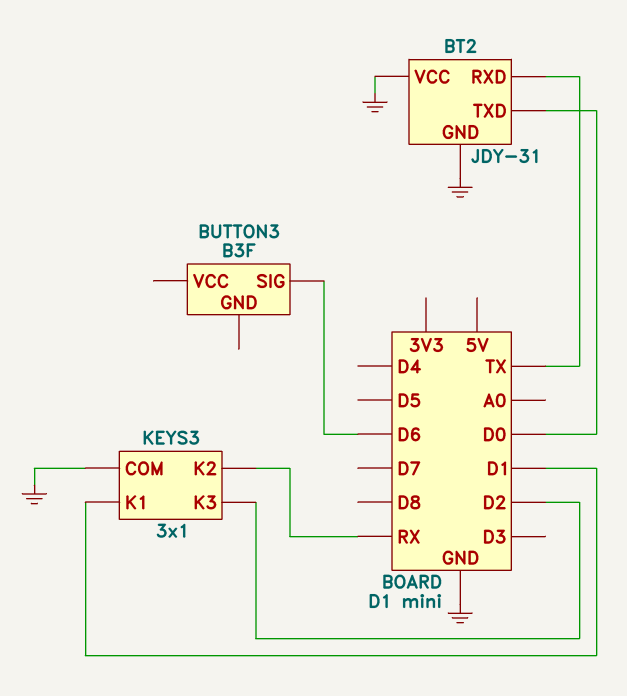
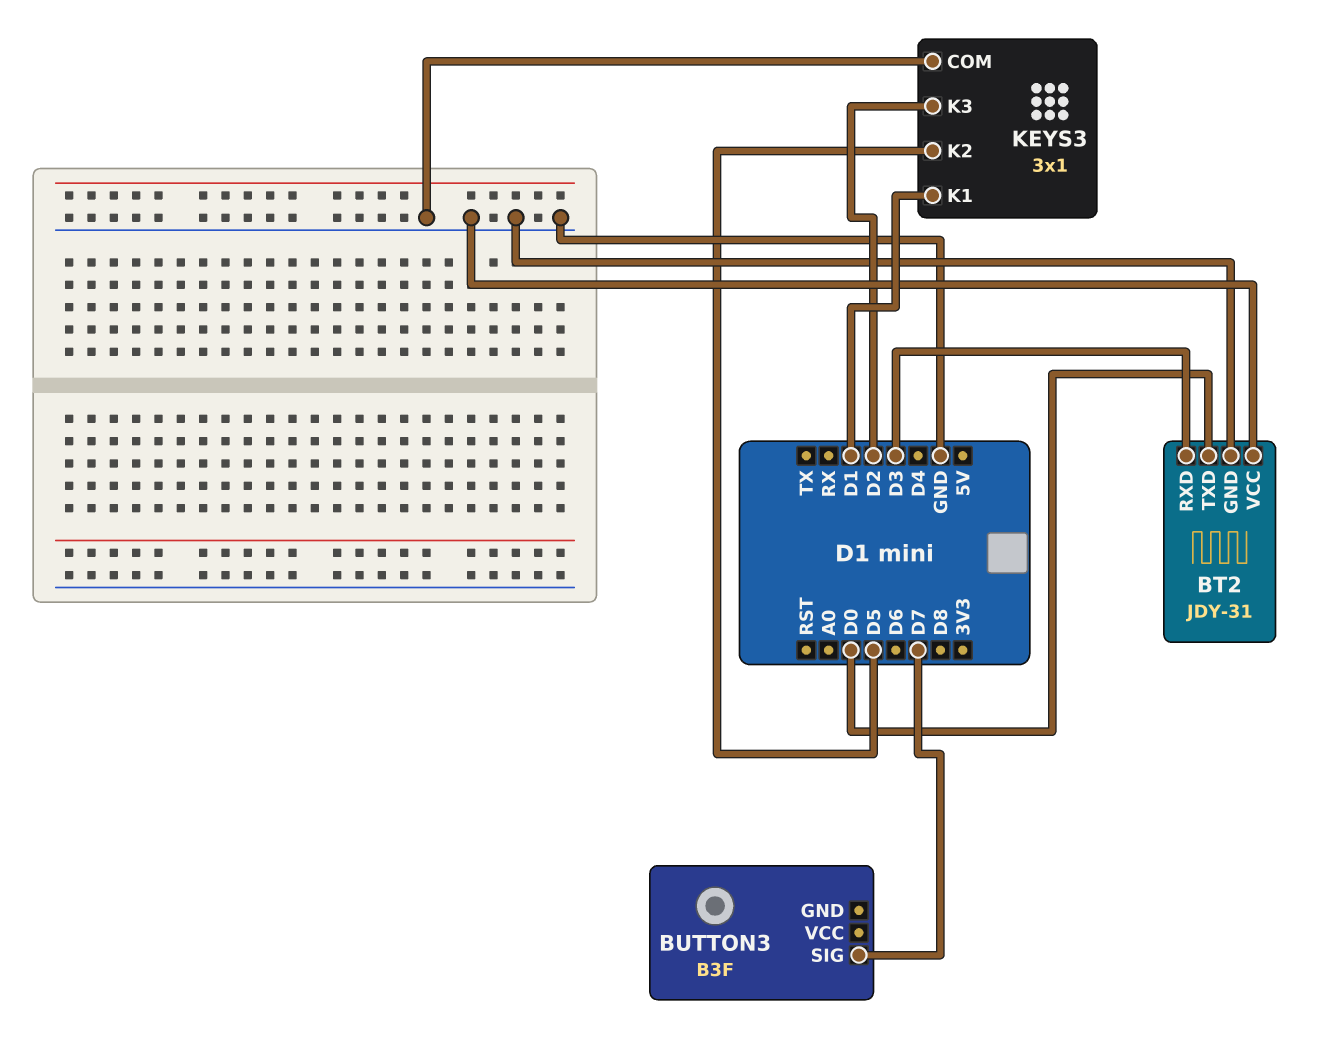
BT2 pin RXD: TX -> D3
BUTTON3 pin SIG: D6 -> D7
KEYS3 pin K2: RX -> D5

